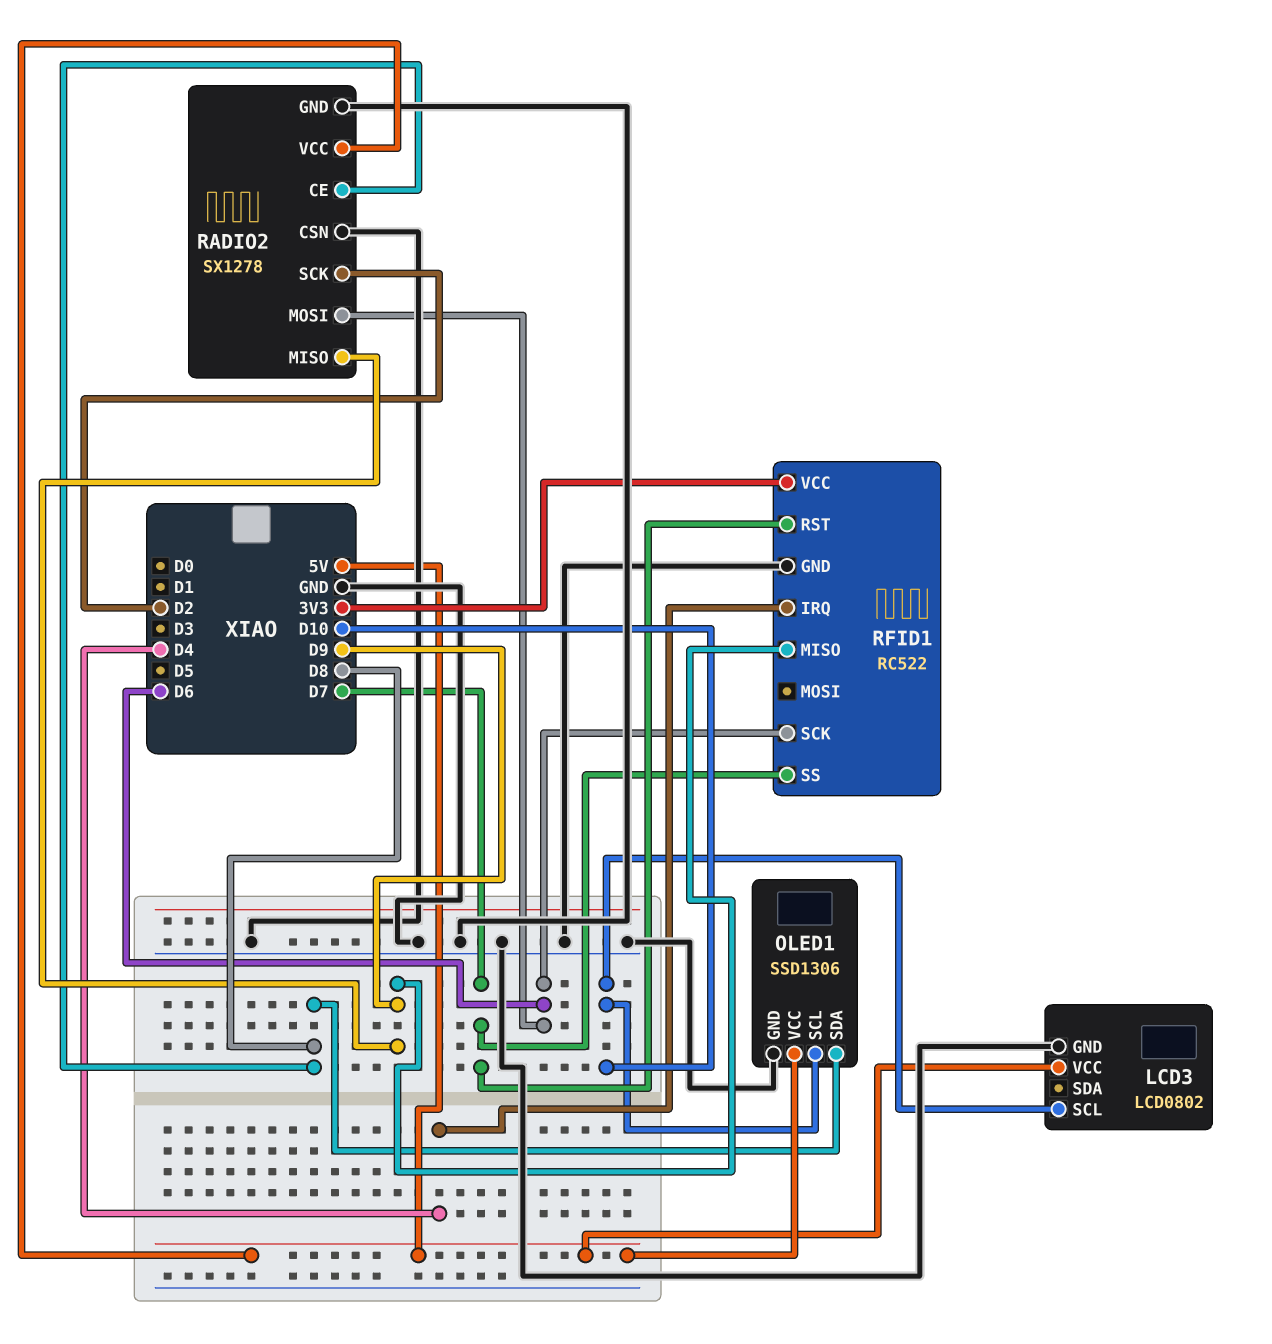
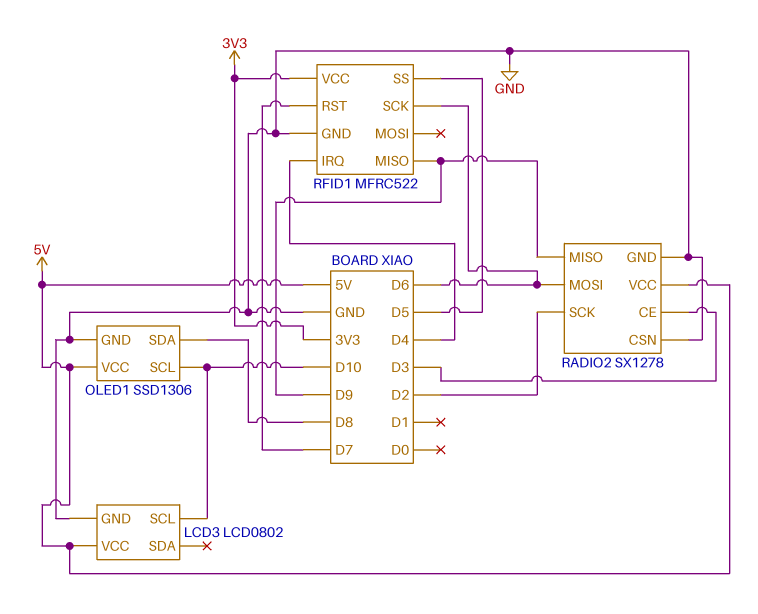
RADIO2 pin CE: D8 -> D3
RFID1: RC522 -> MFRC522
RFID1 pin SS: D7 -> D5

